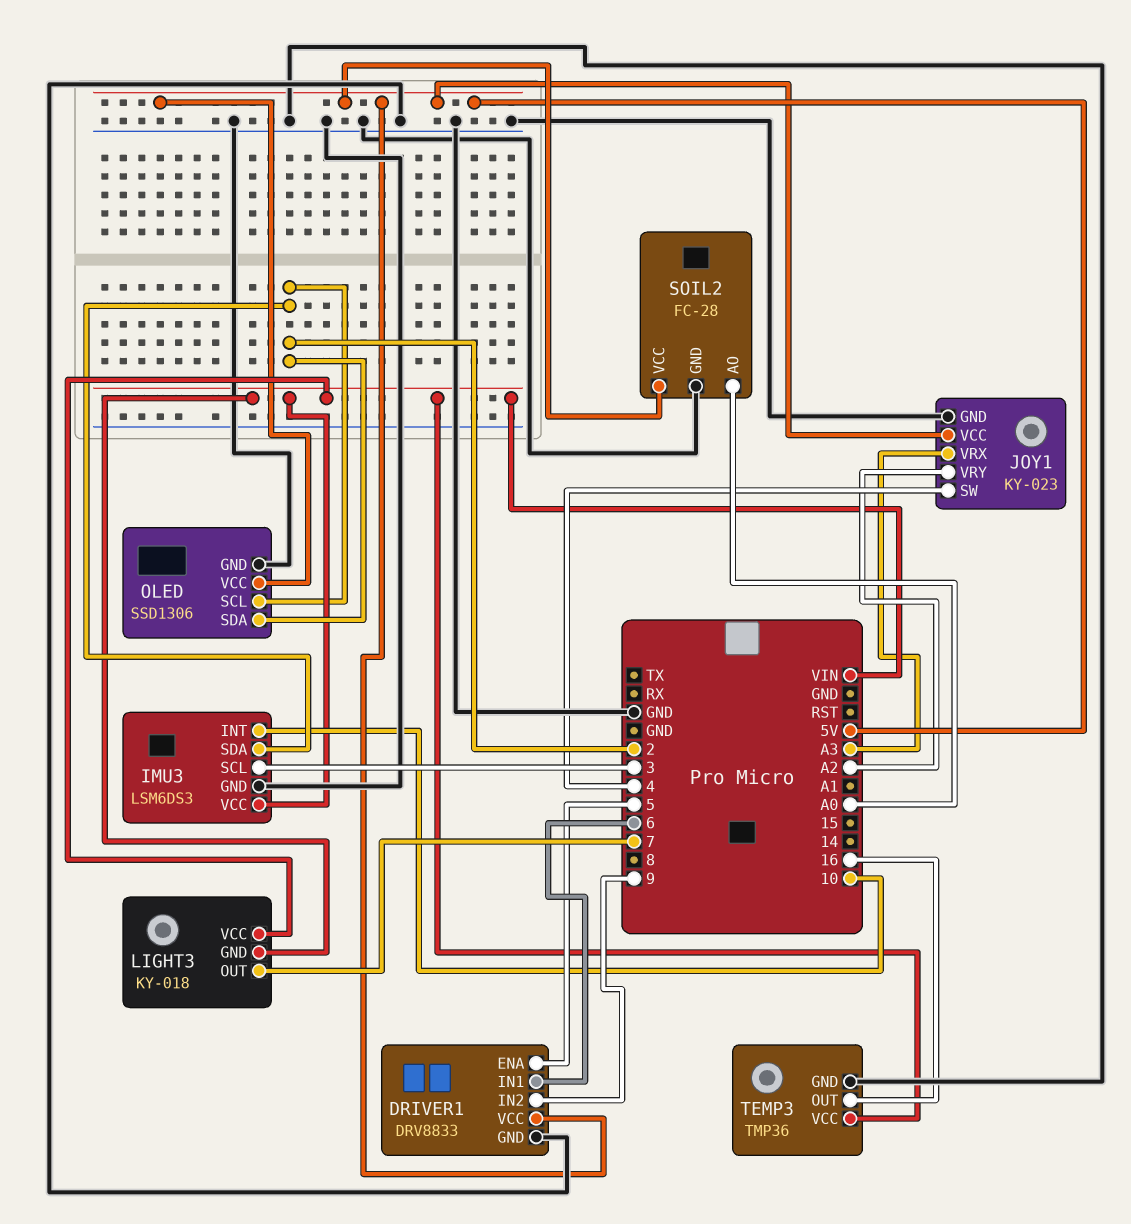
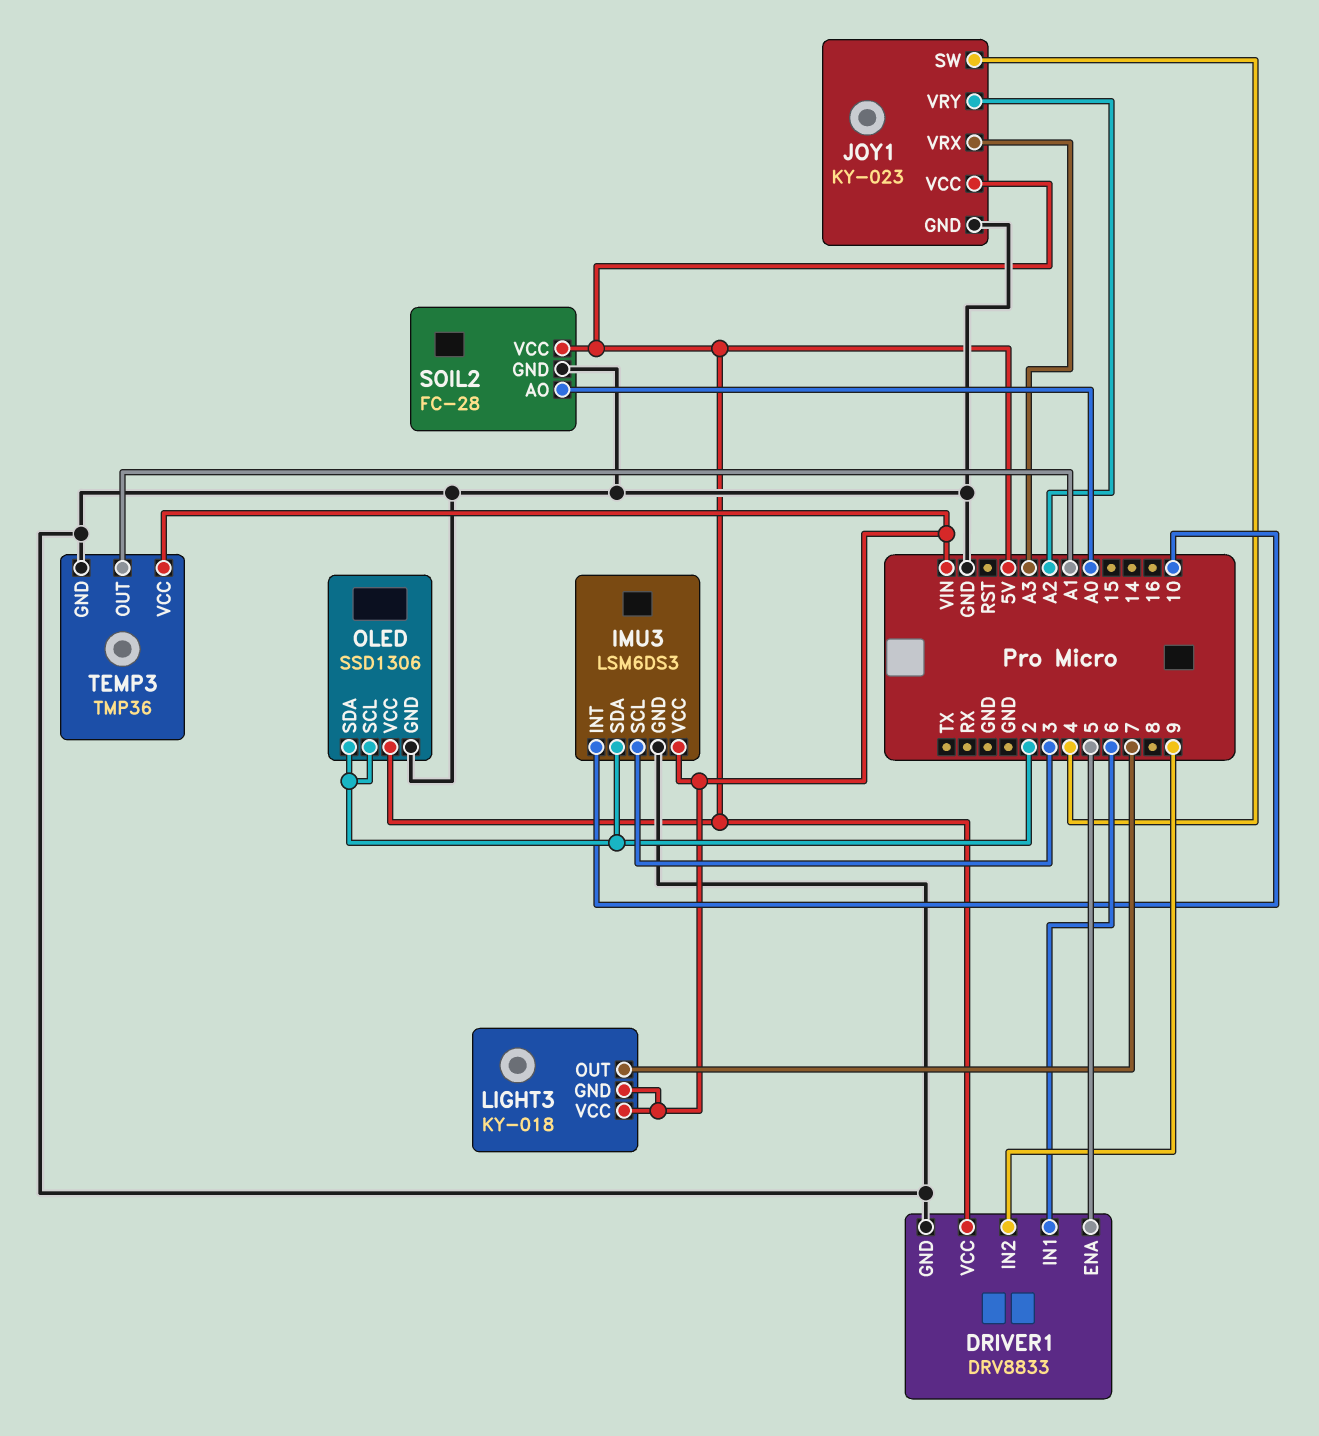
TEMP3 pin OUT: 16 -> A1

